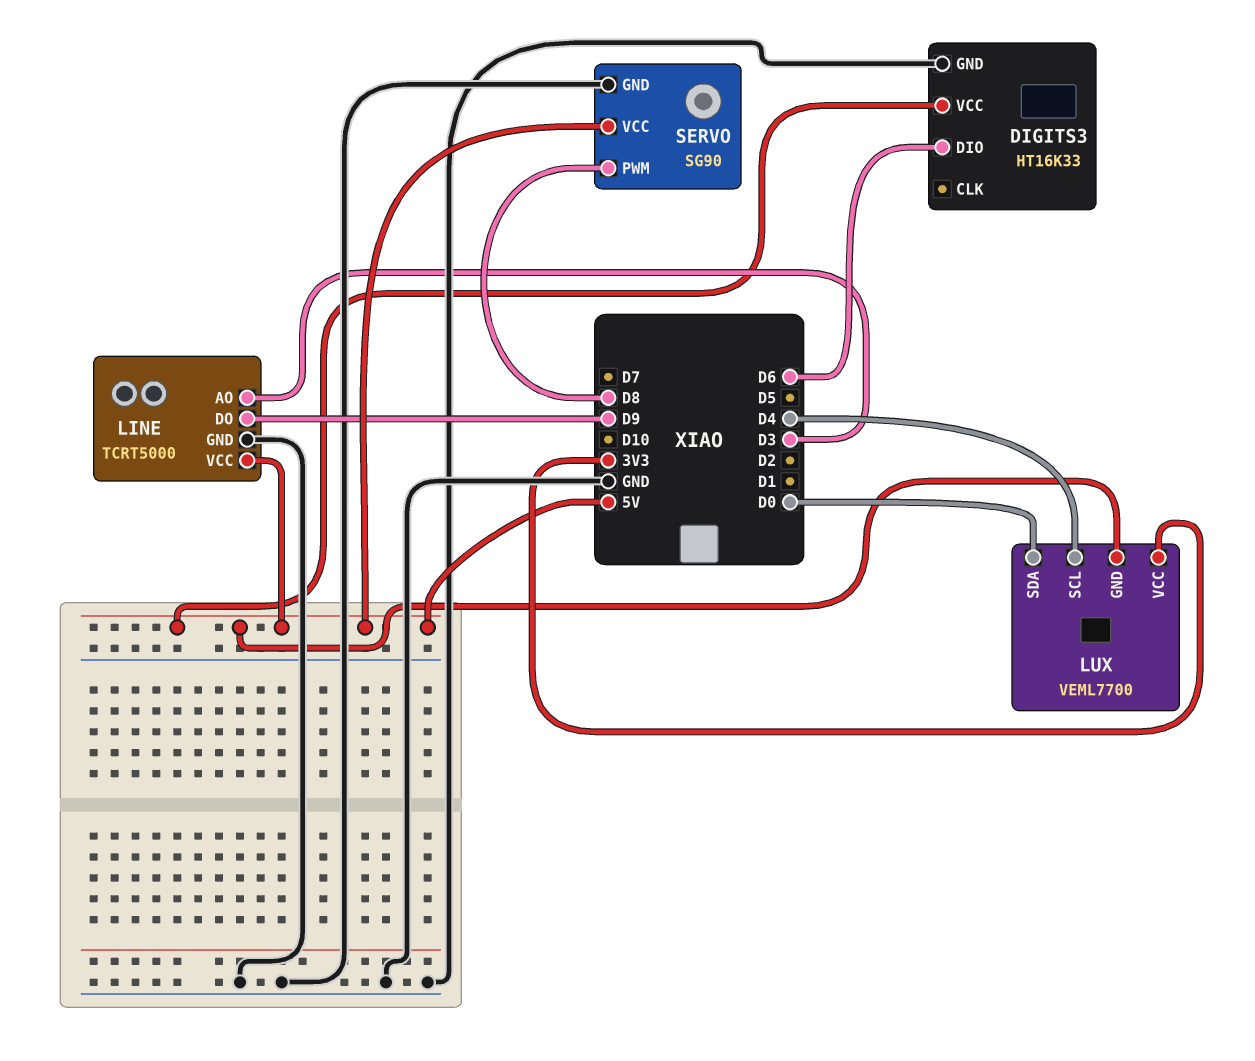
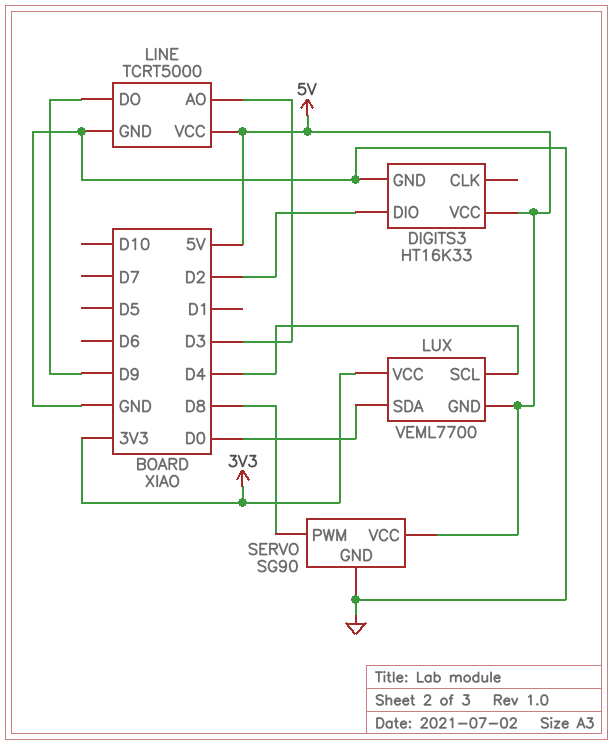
DIGITS3 pin DIO: D6 -> D2

